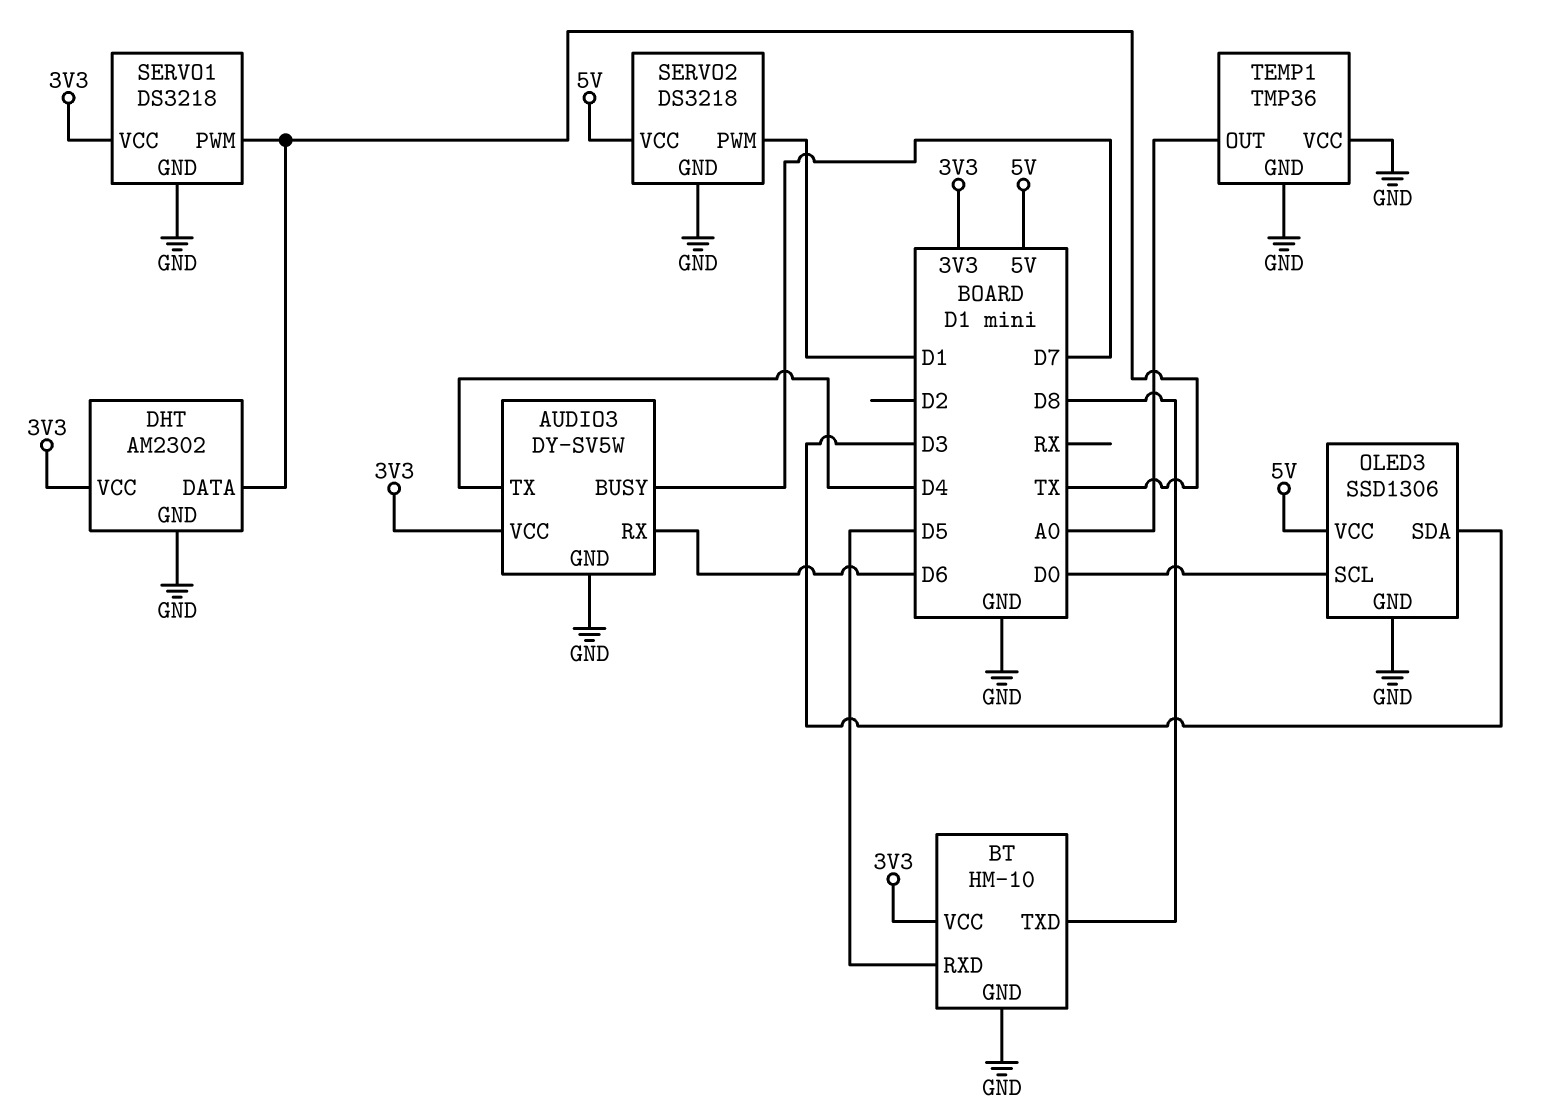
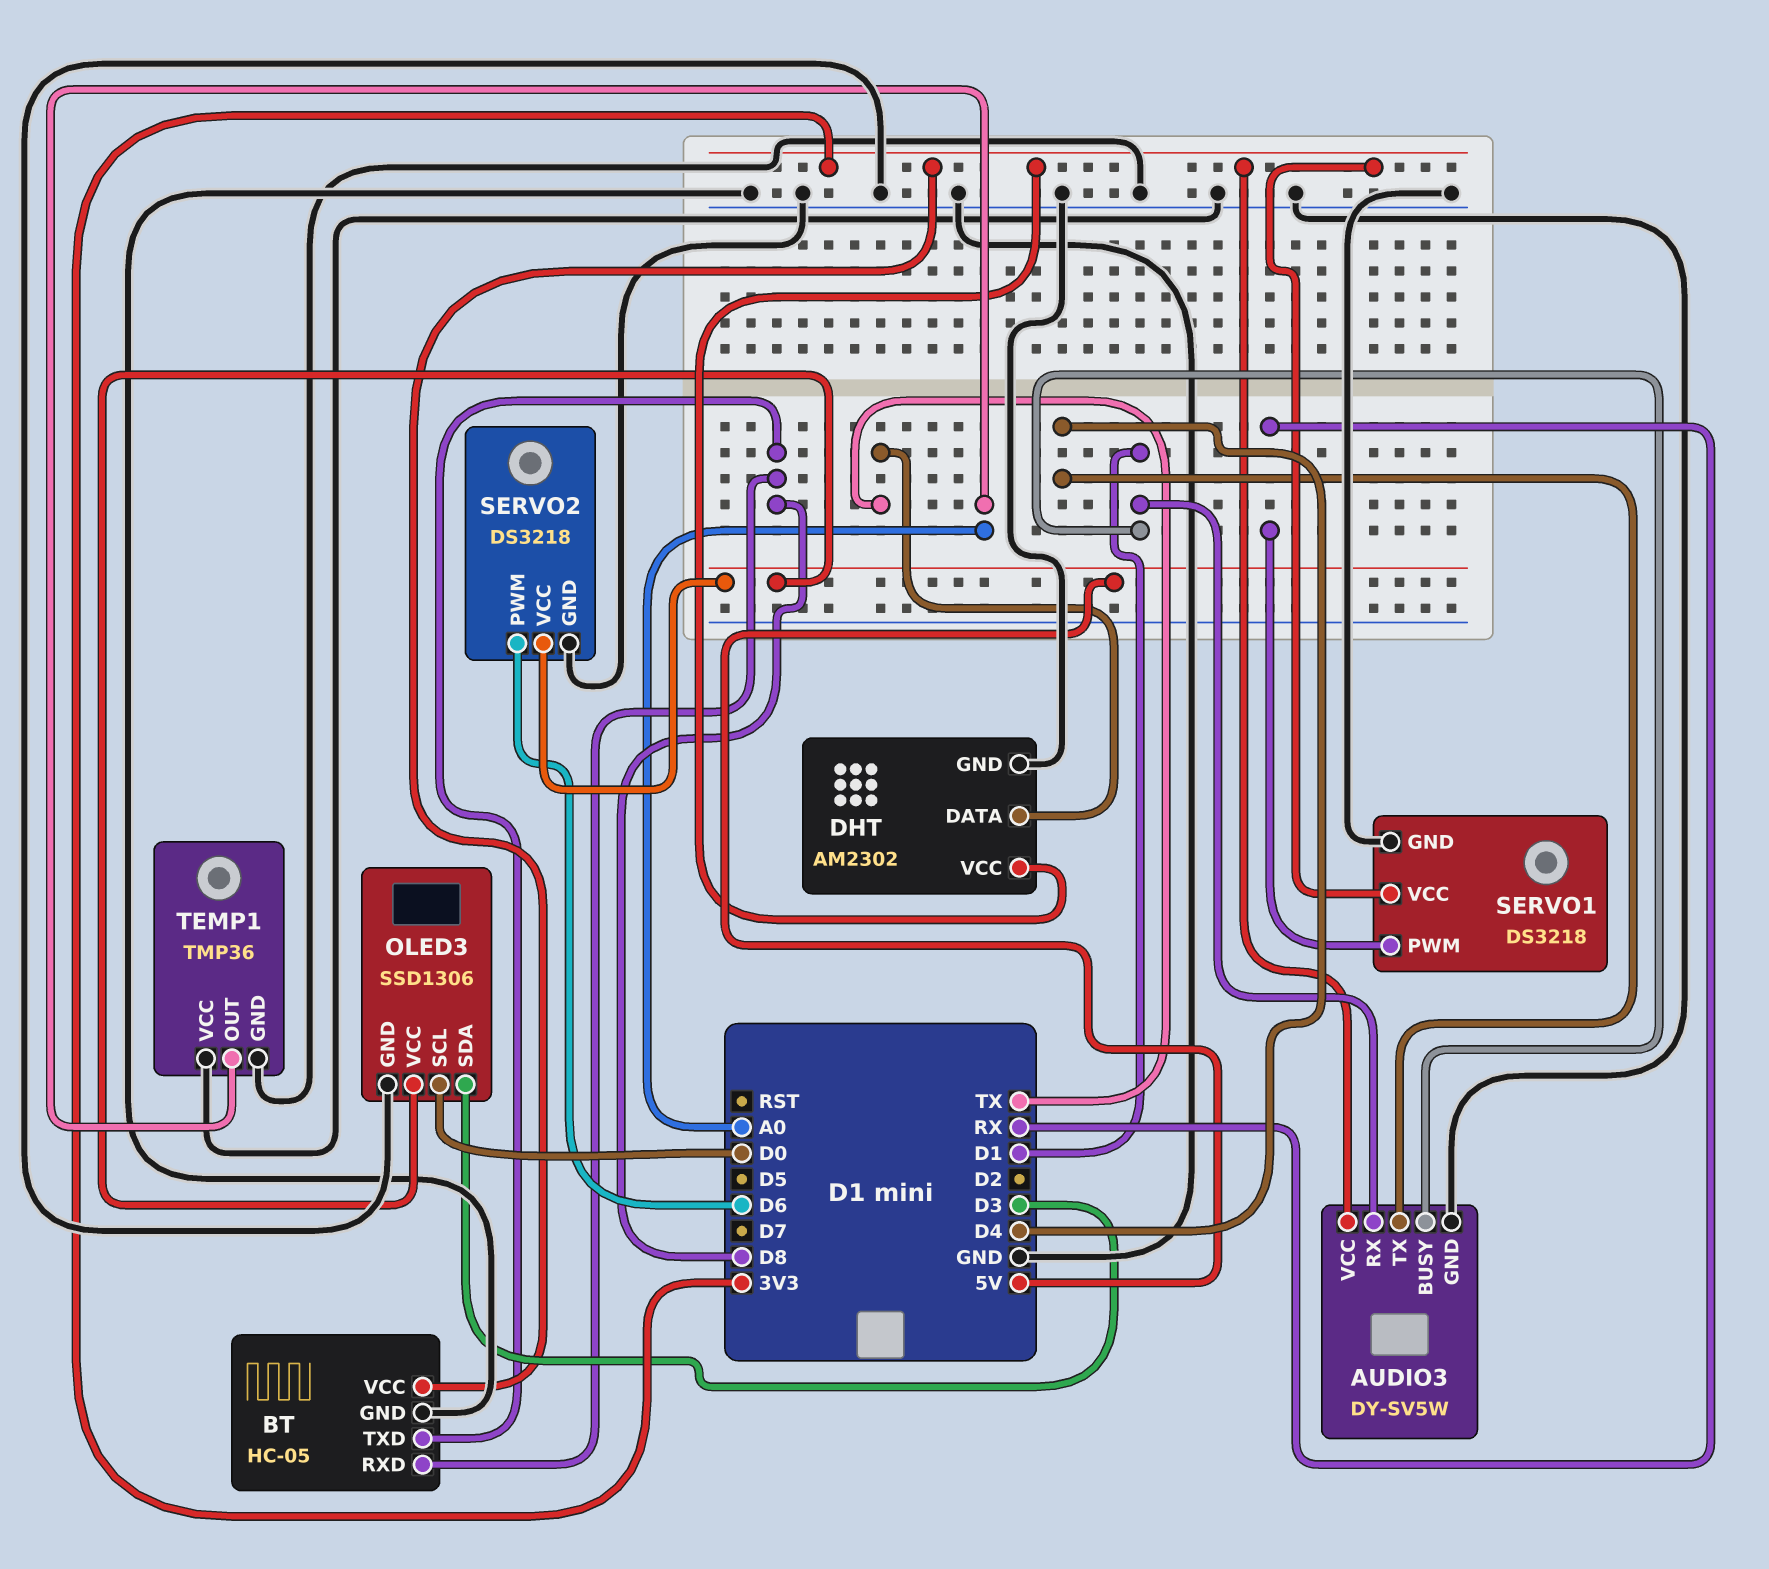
AUDIO3 pin BUSY: D7 -> D1
AUDIO3 pin RX: D6 -> D1
BT: HM-10 -> HC-05
BT pin RXD: D5 -> D8
SERVO1 pin PWM: TX -> RX
SERVO2 pin PWM: D1 -> D6

